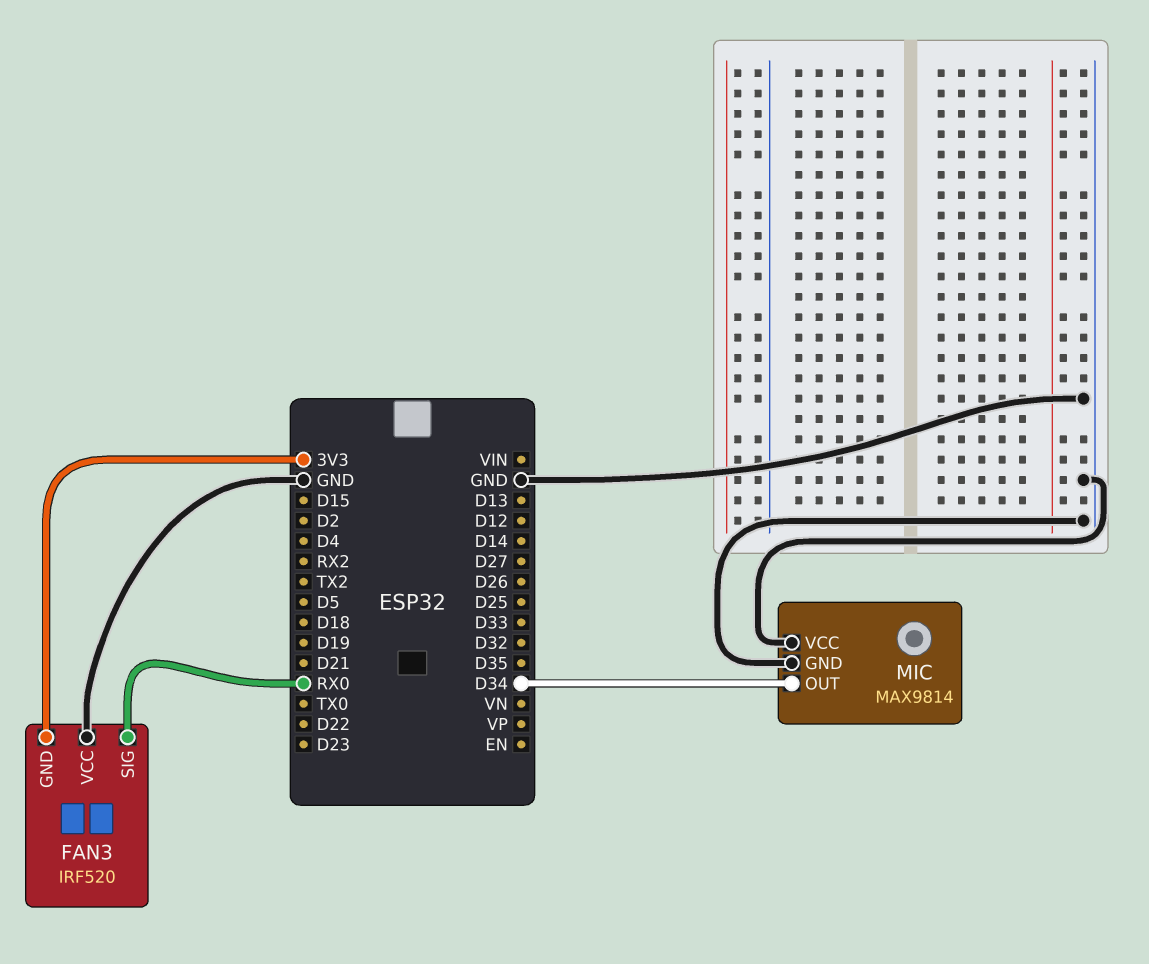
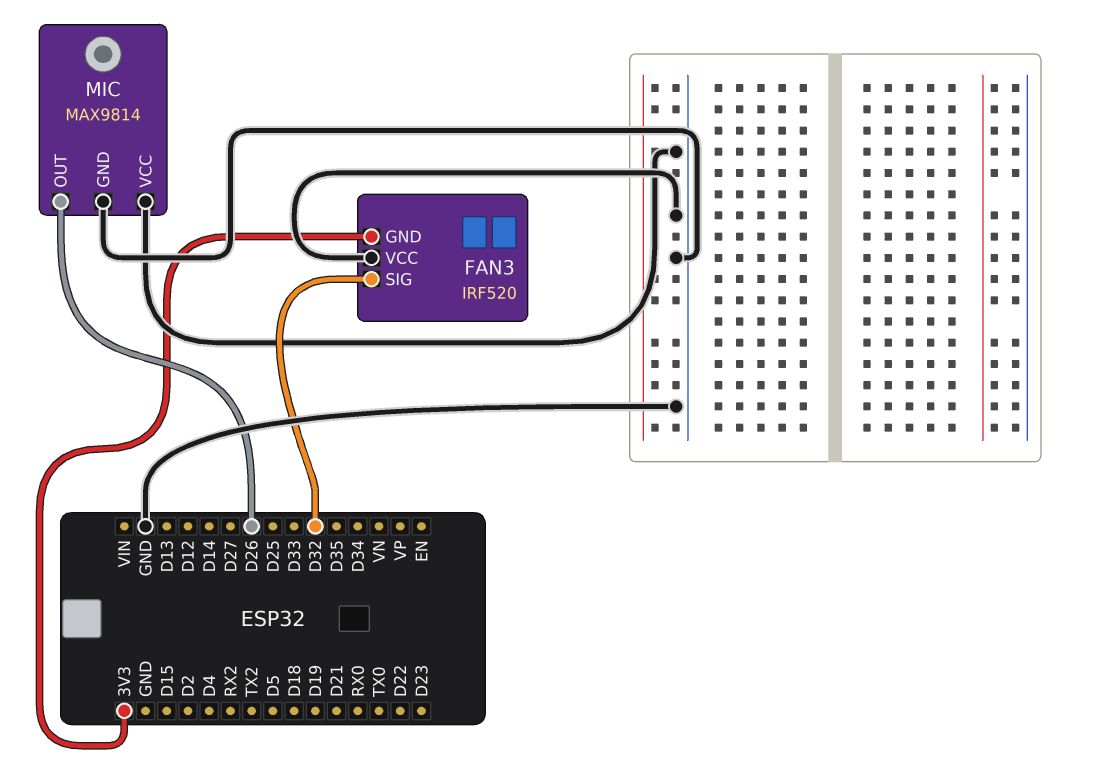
FAN3 pin SIG: RX0 -> D32
MIC pin OUT: D34 -> D26

